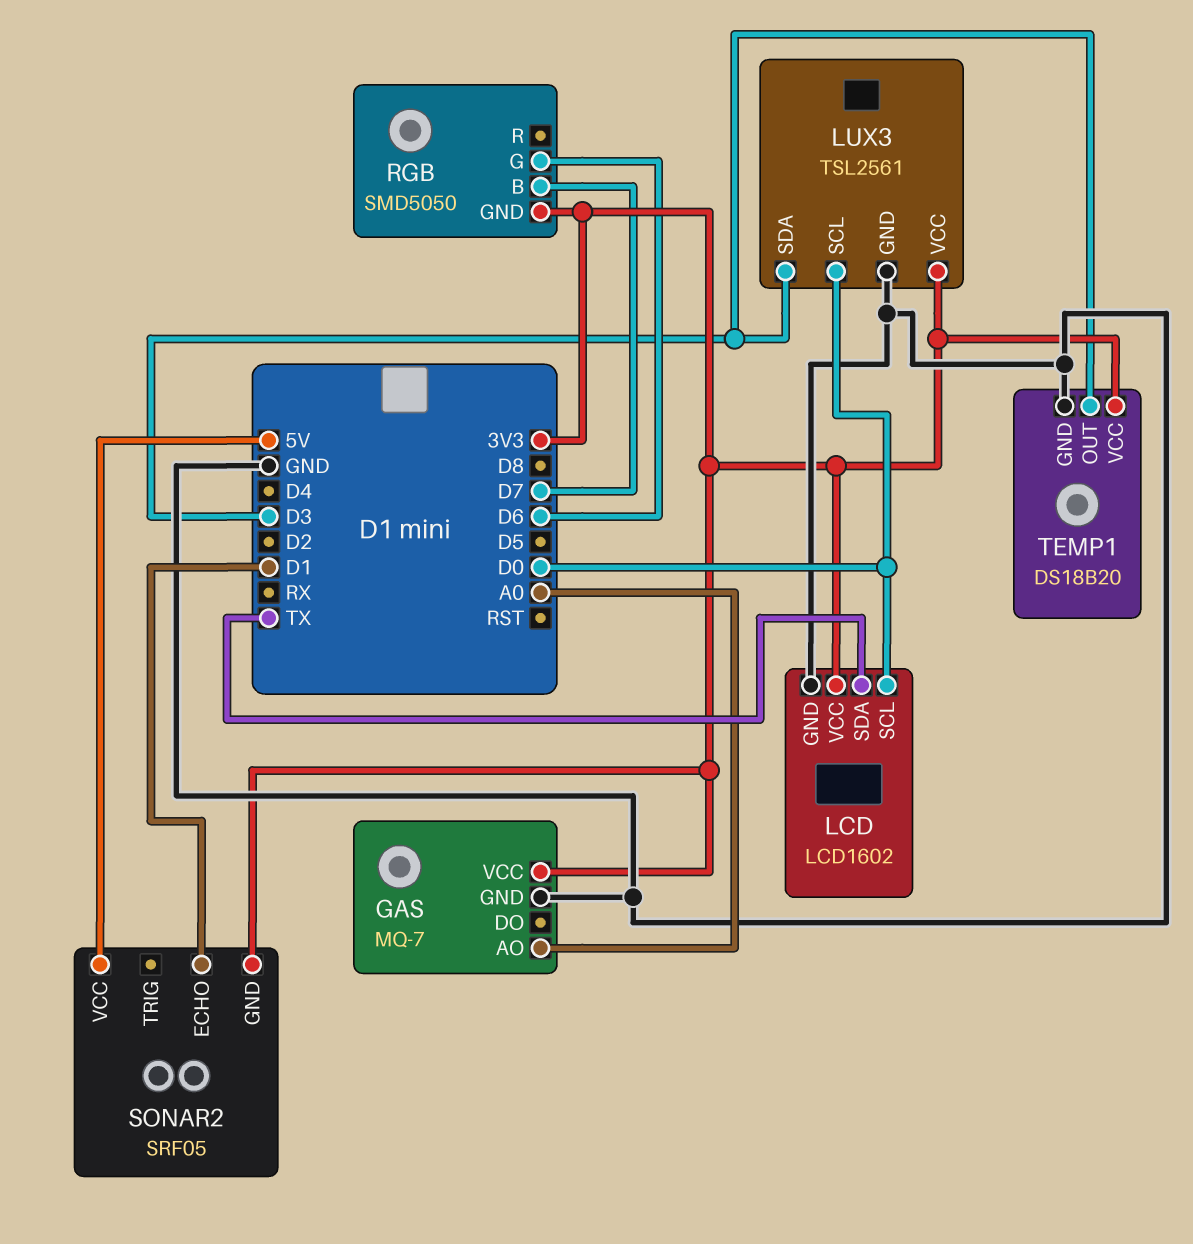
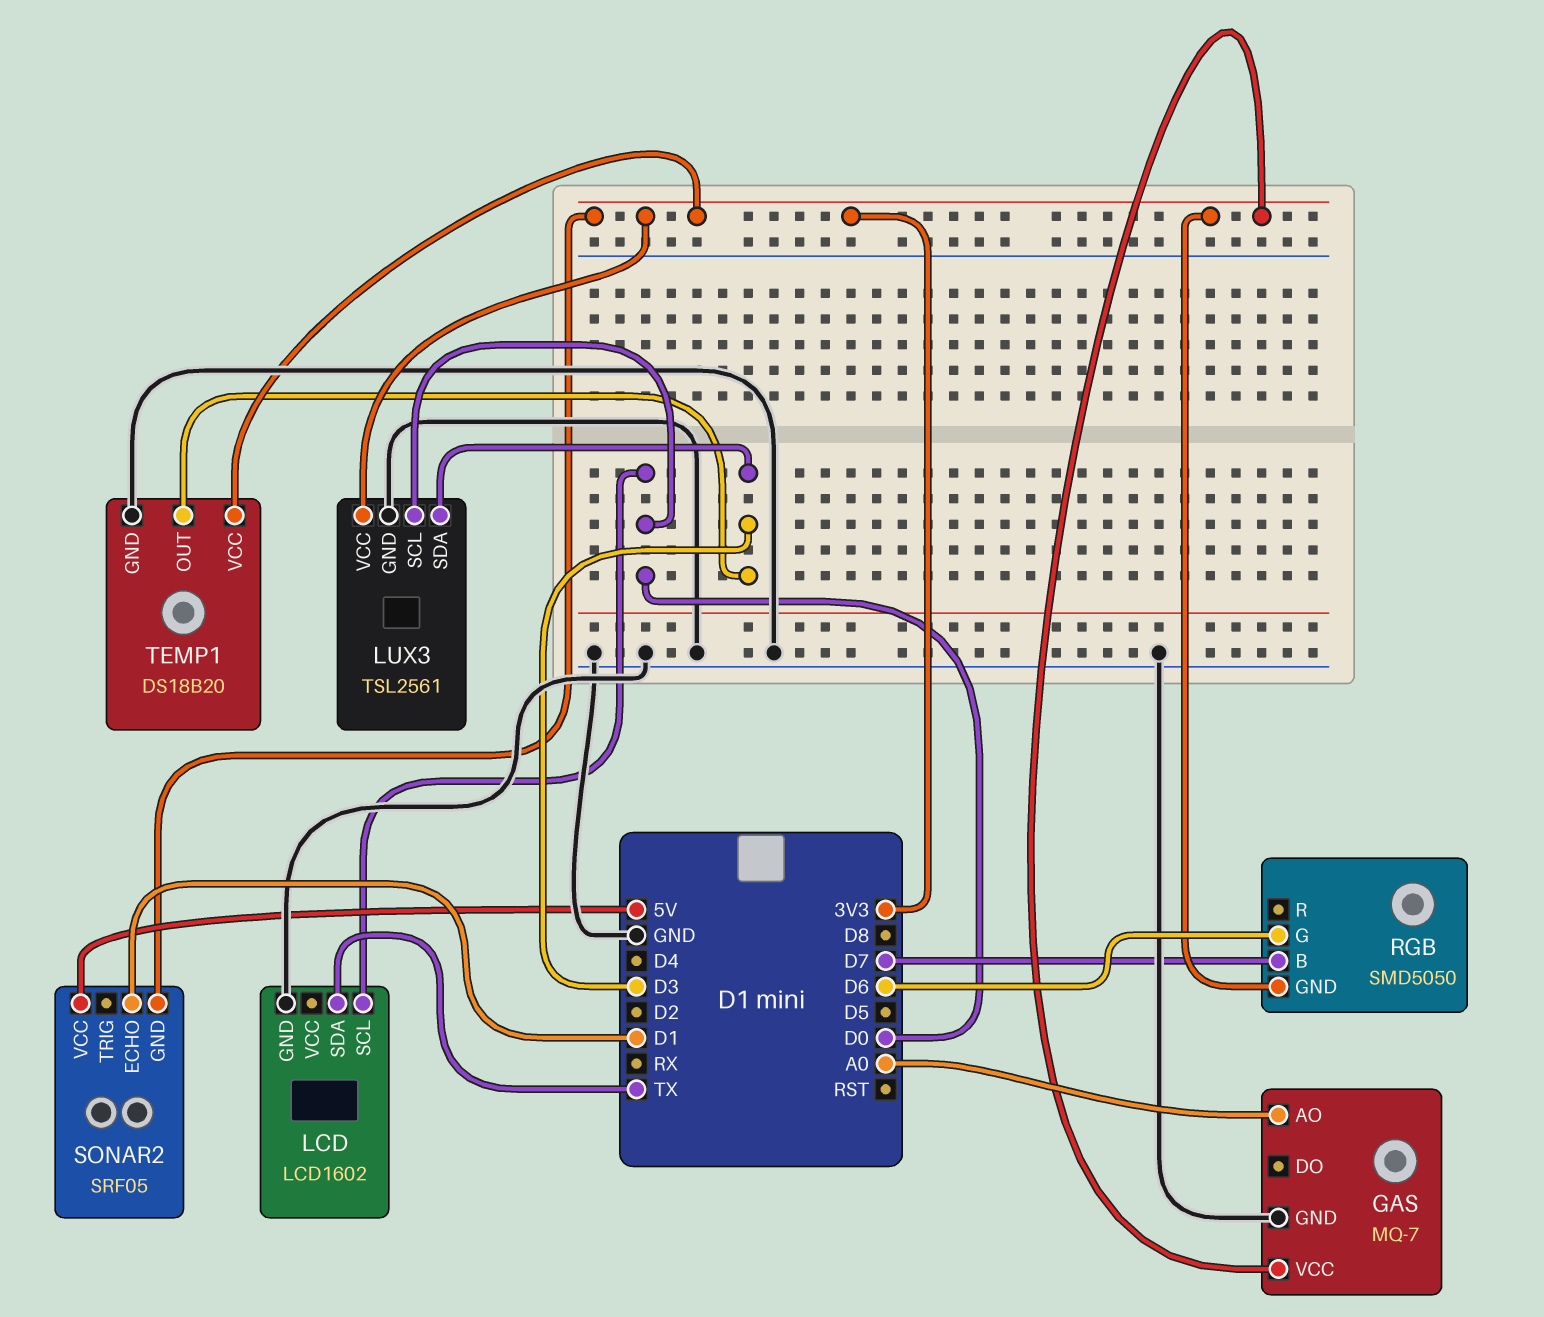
LCD pin VCC: 3V3 -> none

